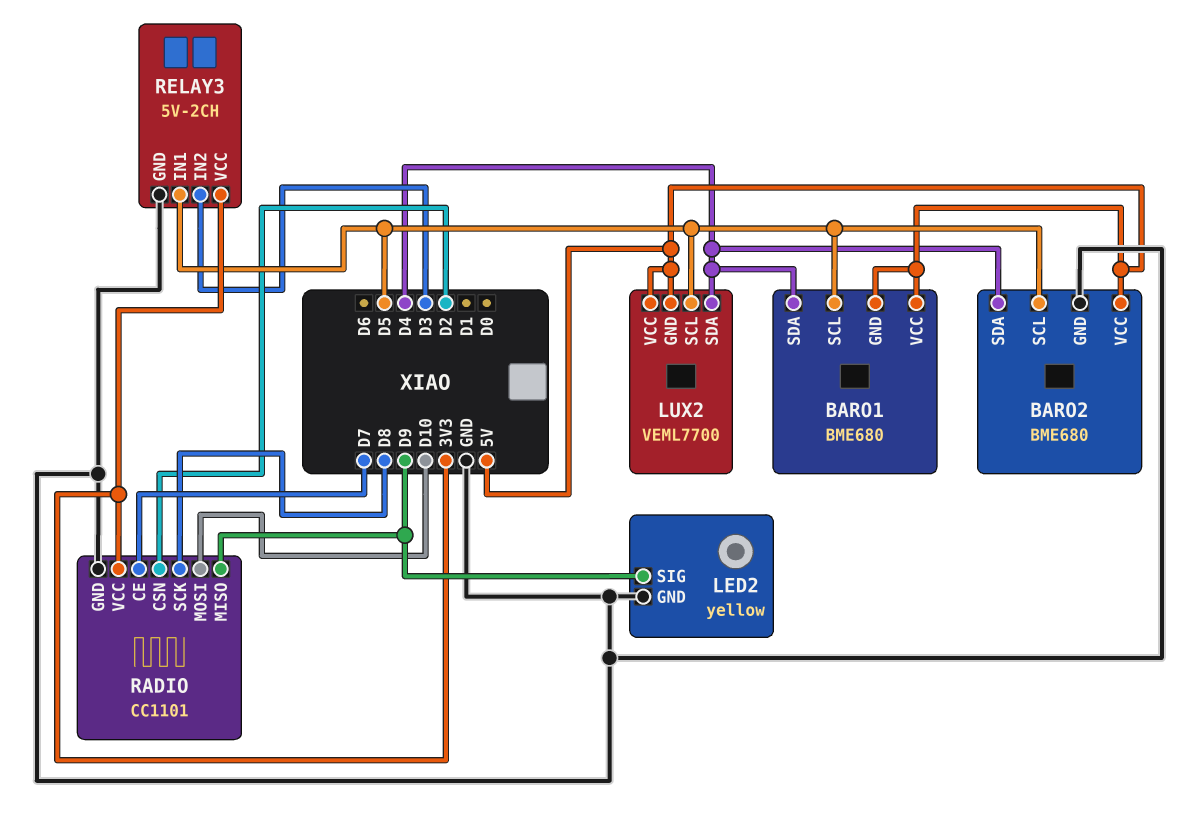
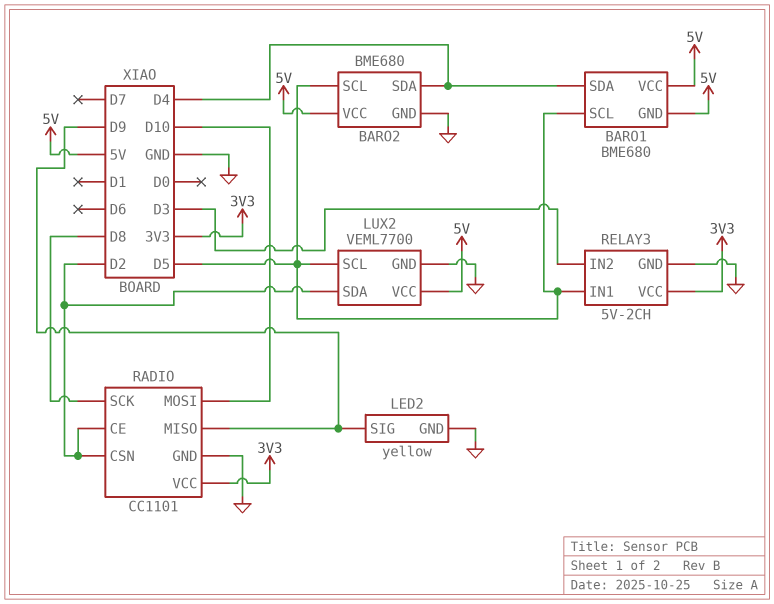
LUX2 pin GND: 5V -> GND
LUX2 pin SDA: D4 -> D2
RADIO pin CE: D7 -> D2

